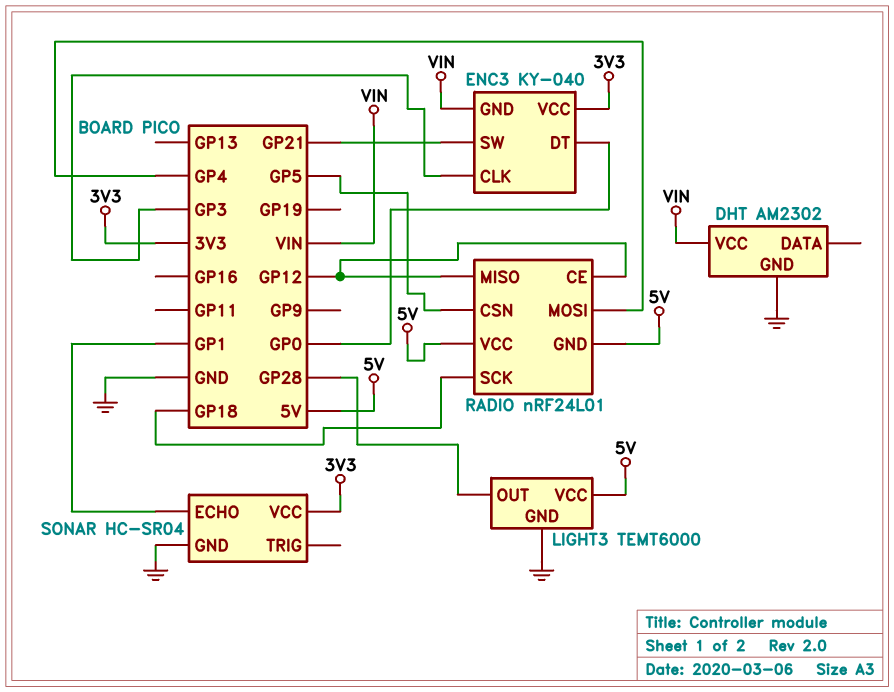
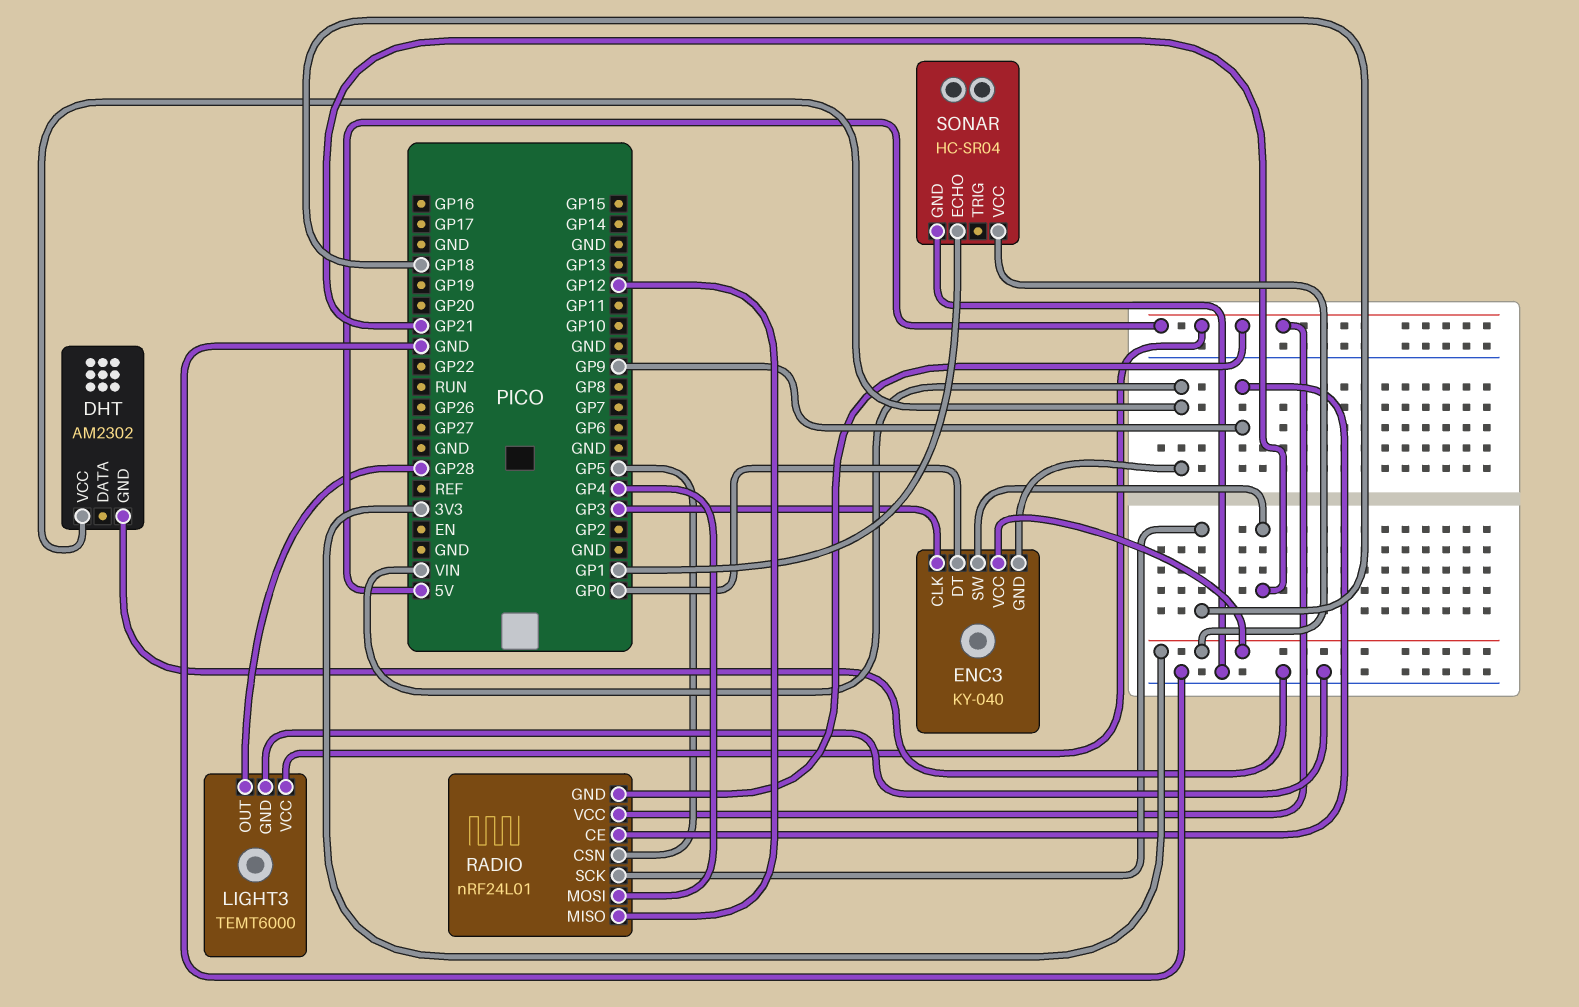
RADIO pin CE: GP12 -> GP9

